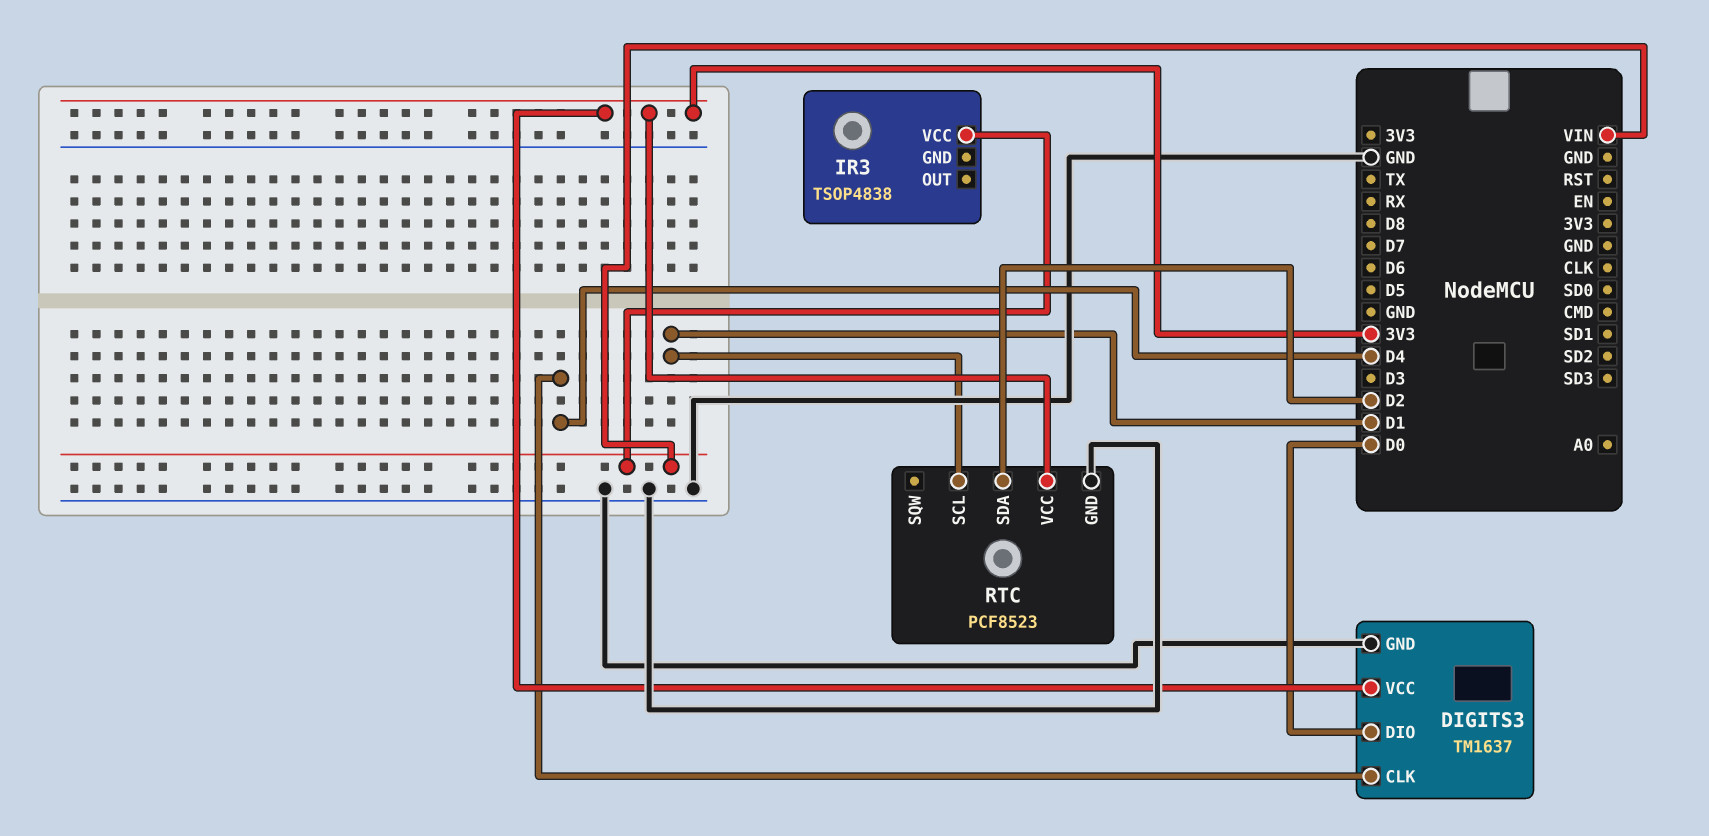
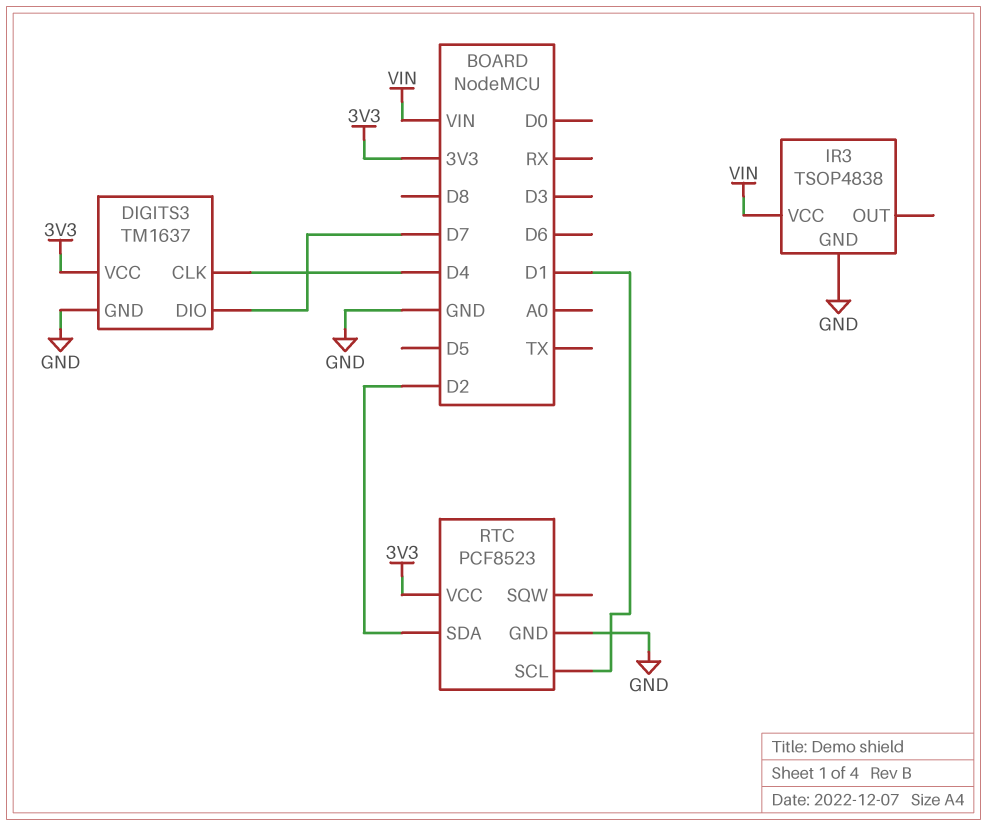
DIGITS3 pin DIO: D0 -> D7
IR3 pin GND: none -> GND

